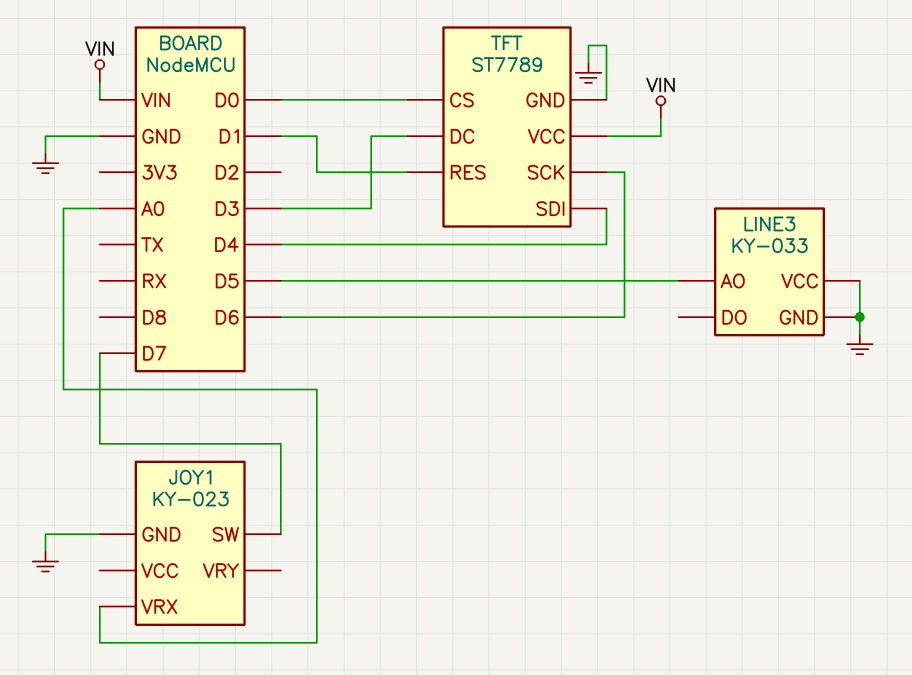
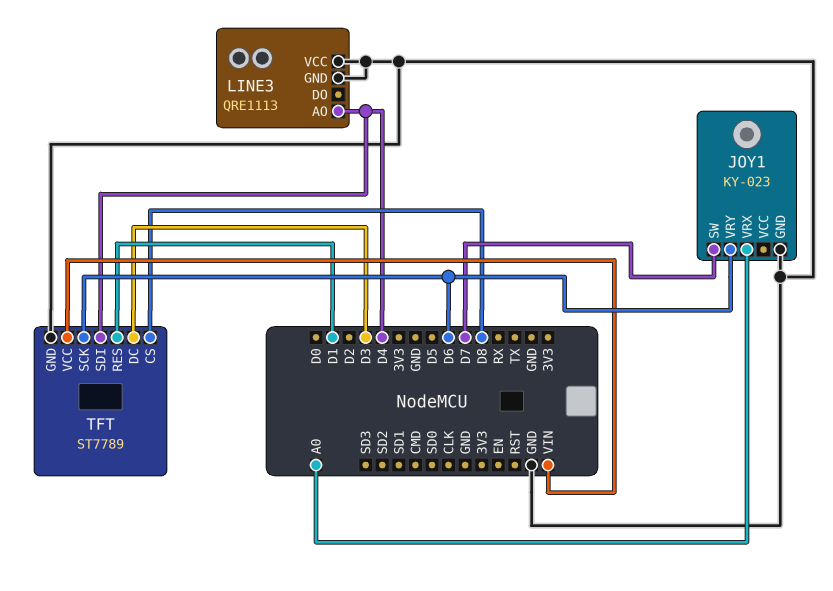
JOY1 pin VRY: none -> D6
LINE3: KY-033 -> QRE1113
LINE3 pin AO: D5 -> D4
TFT pin CS: D0 -> D8

